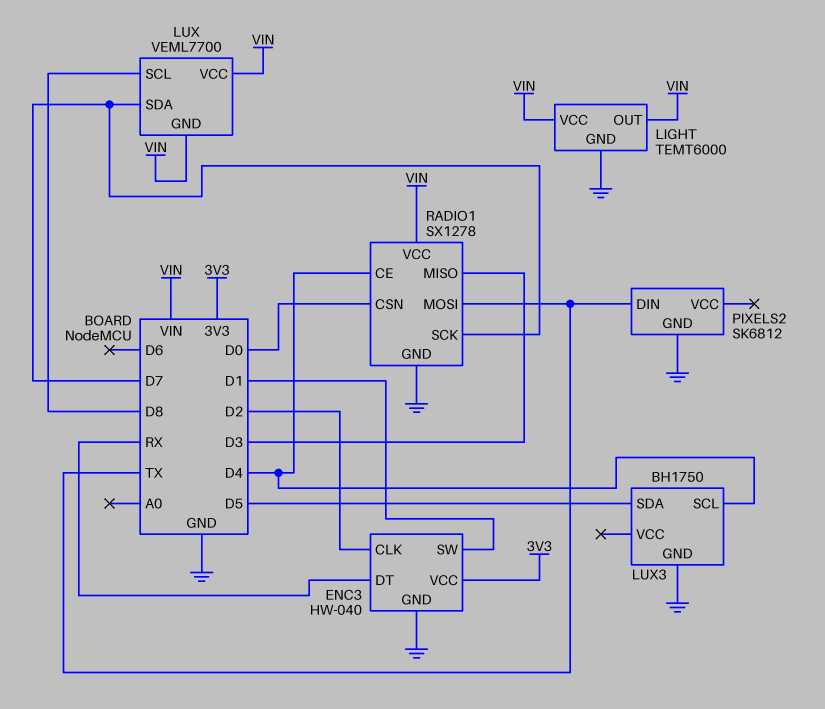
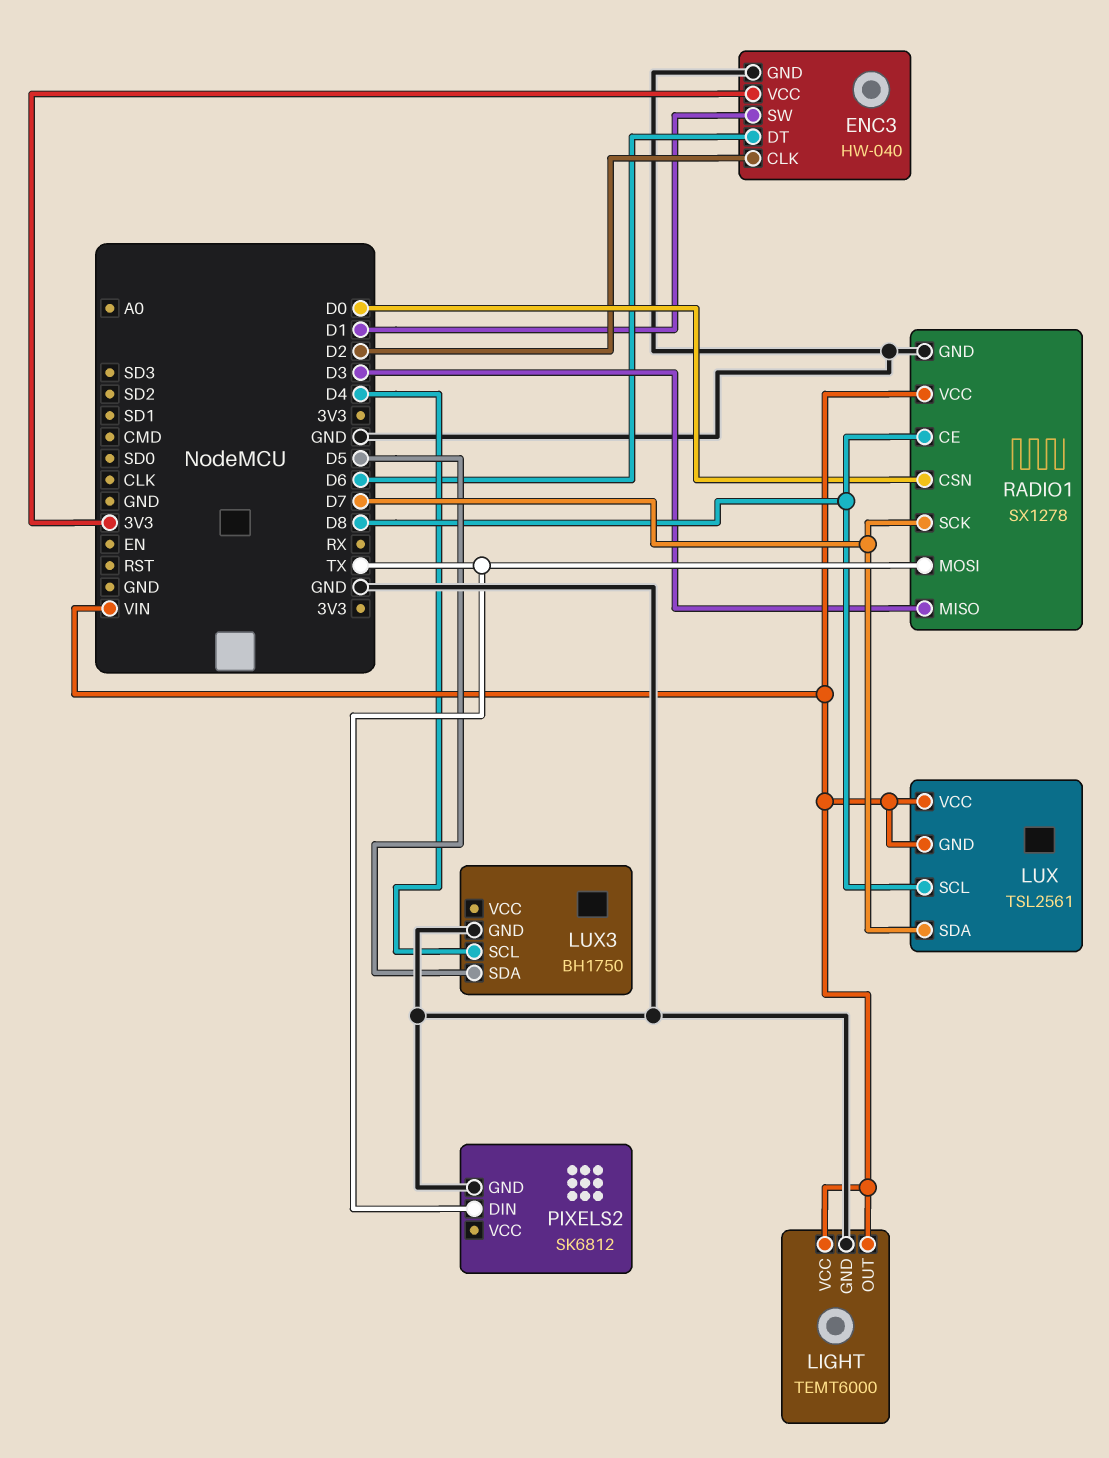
ENC3 pin DT: RX -> D6
LUX: VEML7700 -> TSL2561
RADIO1 pin CE: D4 -> D8

